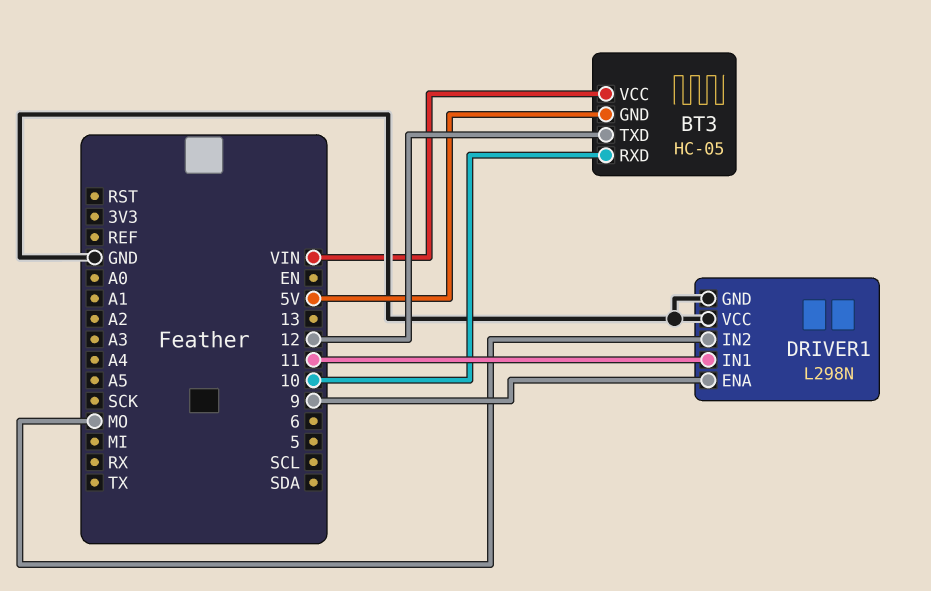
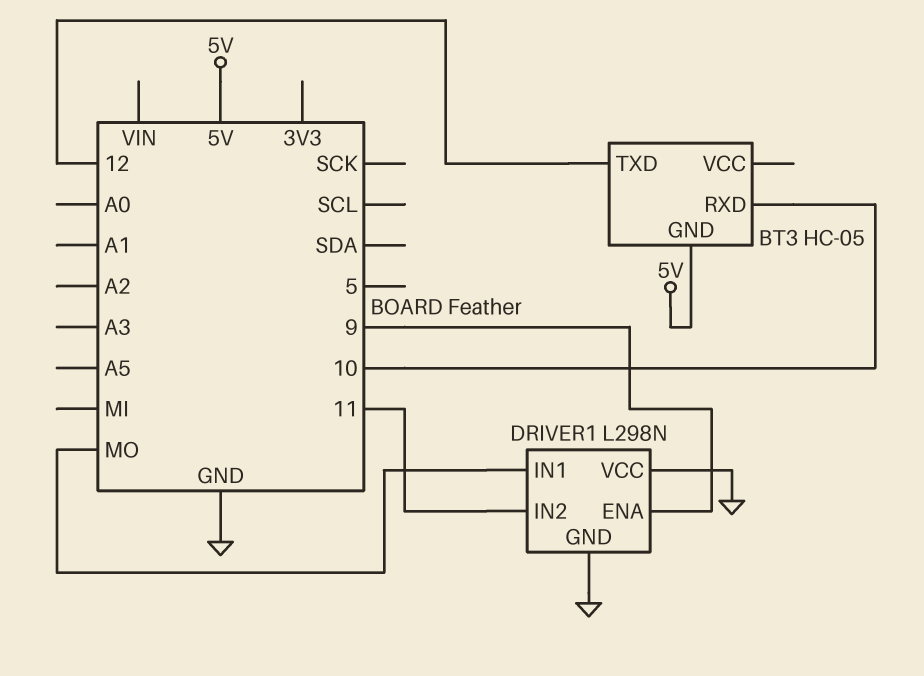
BT3 pin VCC: VIN -> none
DRIVER1 pin IN1: 11 -> MO
DRIVER1 pin IN2: MO -> 11

